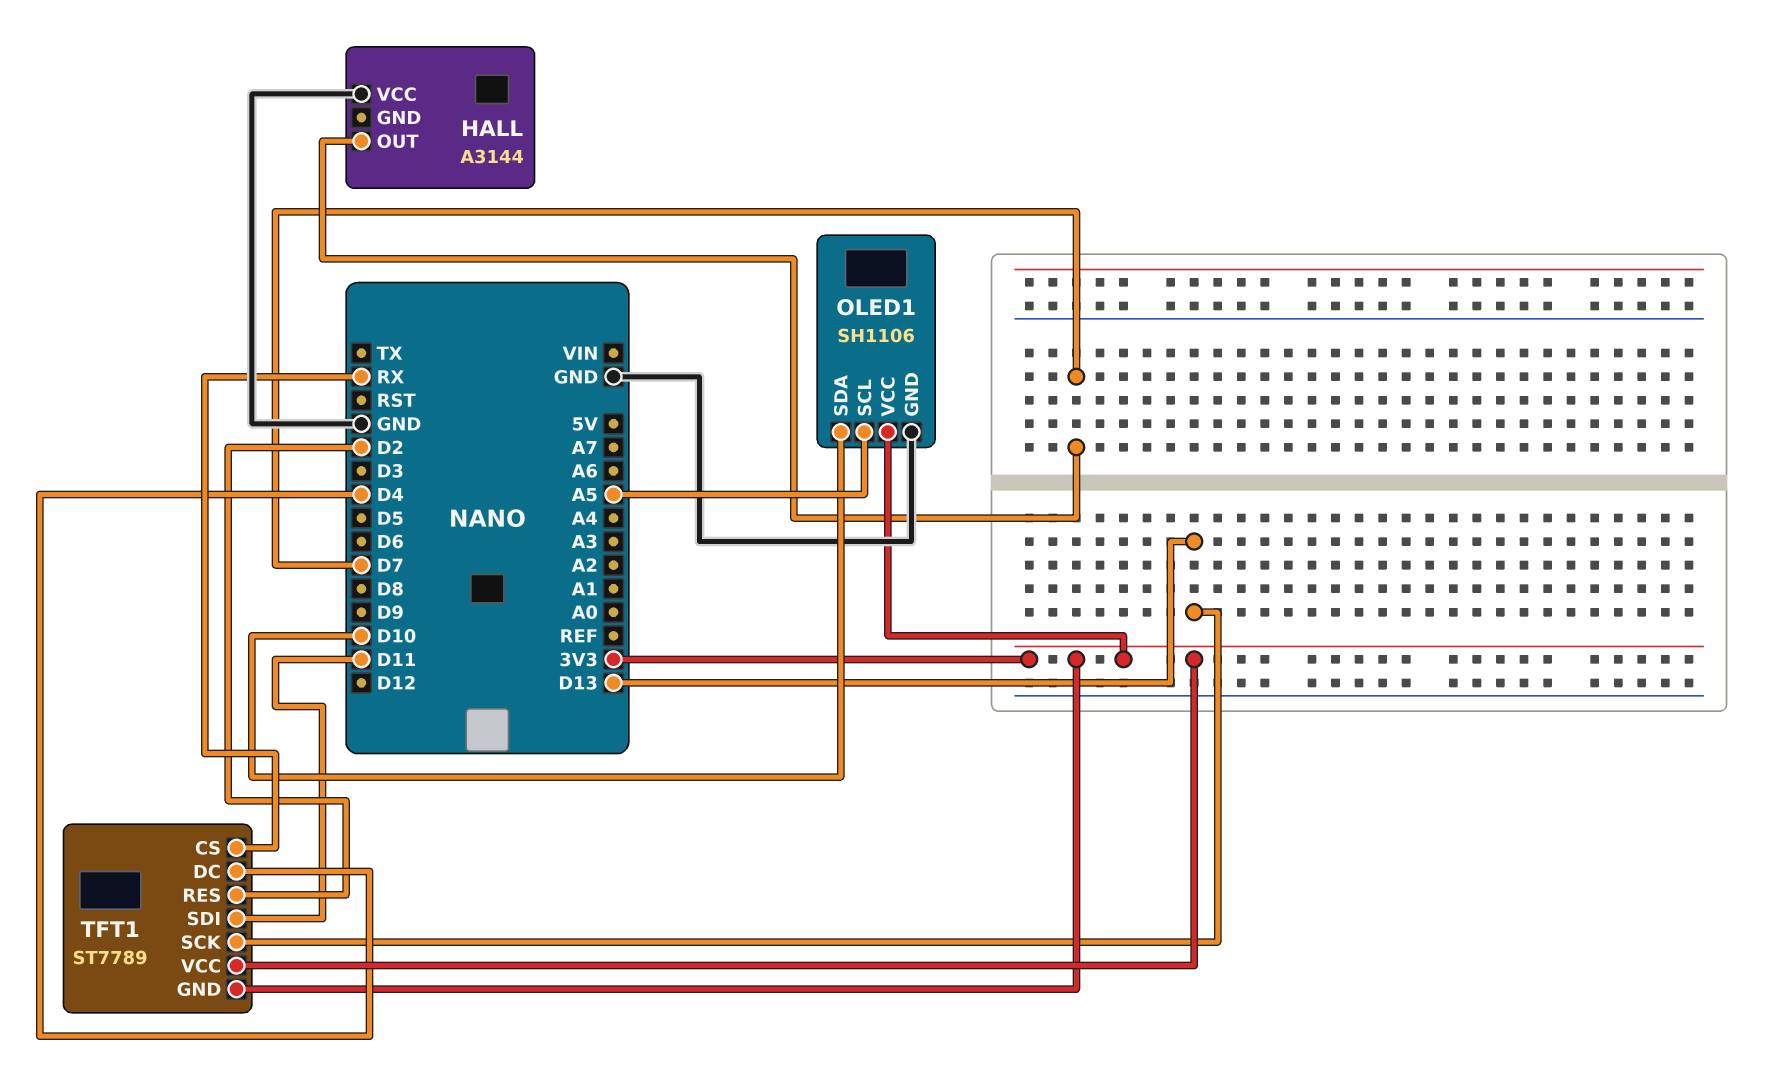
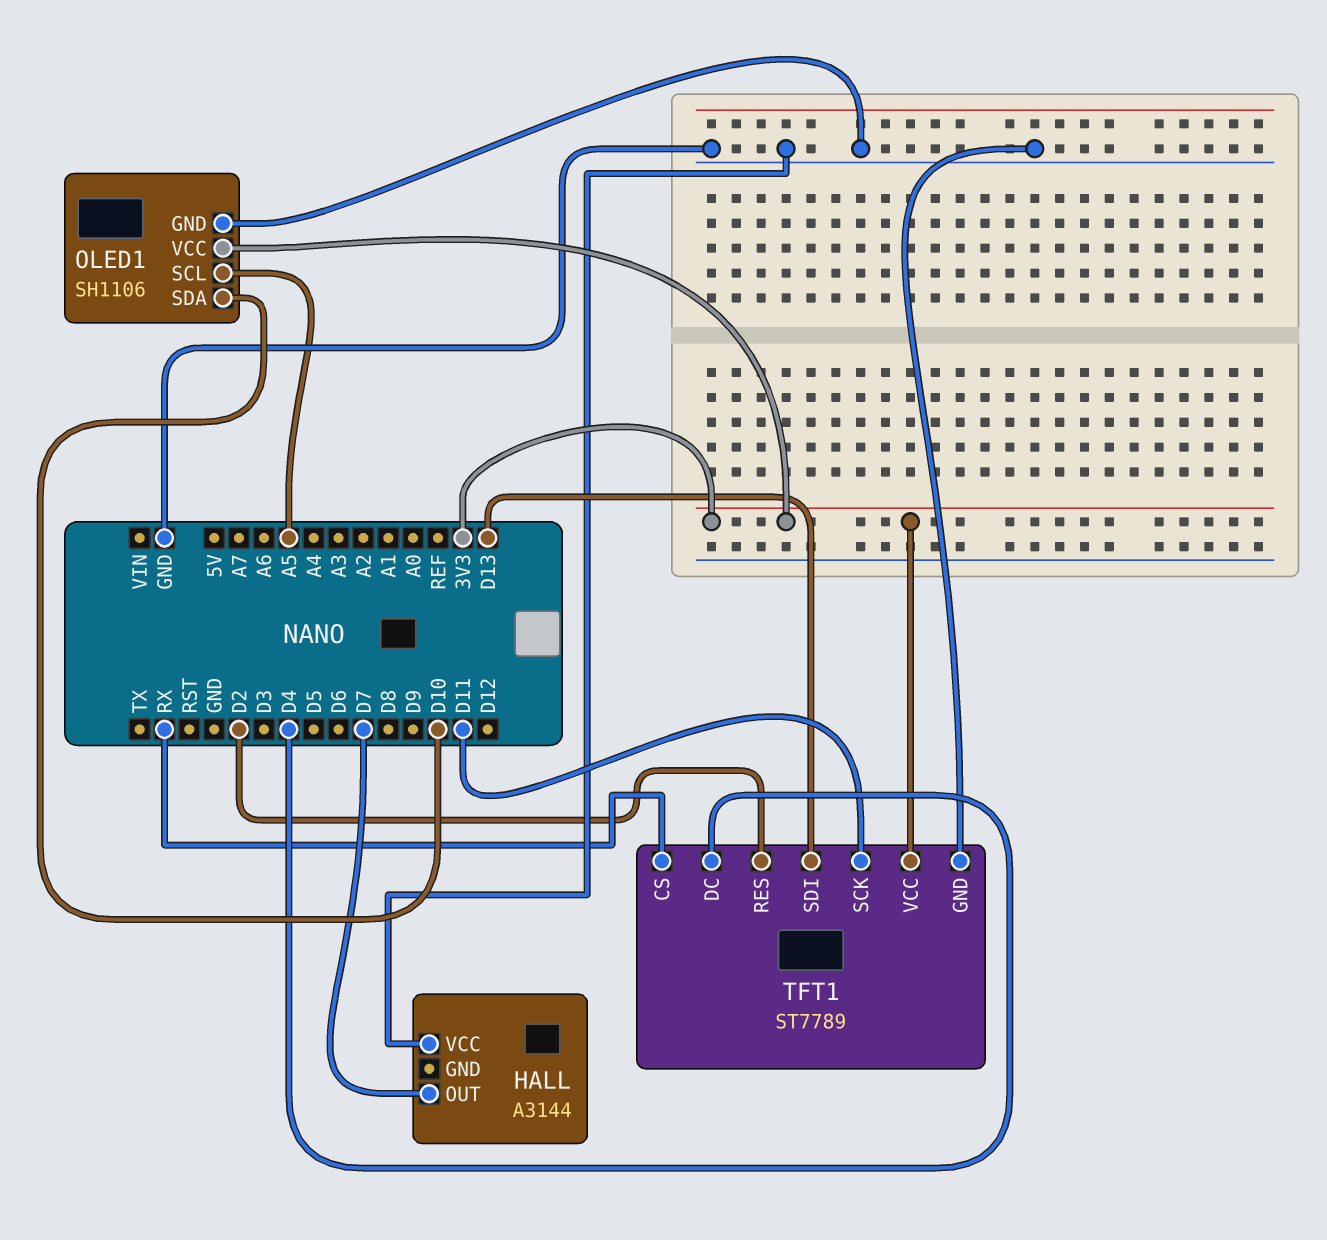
TFT1 pin GND: 3V3 -> GND
TFT1 pin SCK: D13 -> D11
TFT1 pin SDI: D11 -> D13

